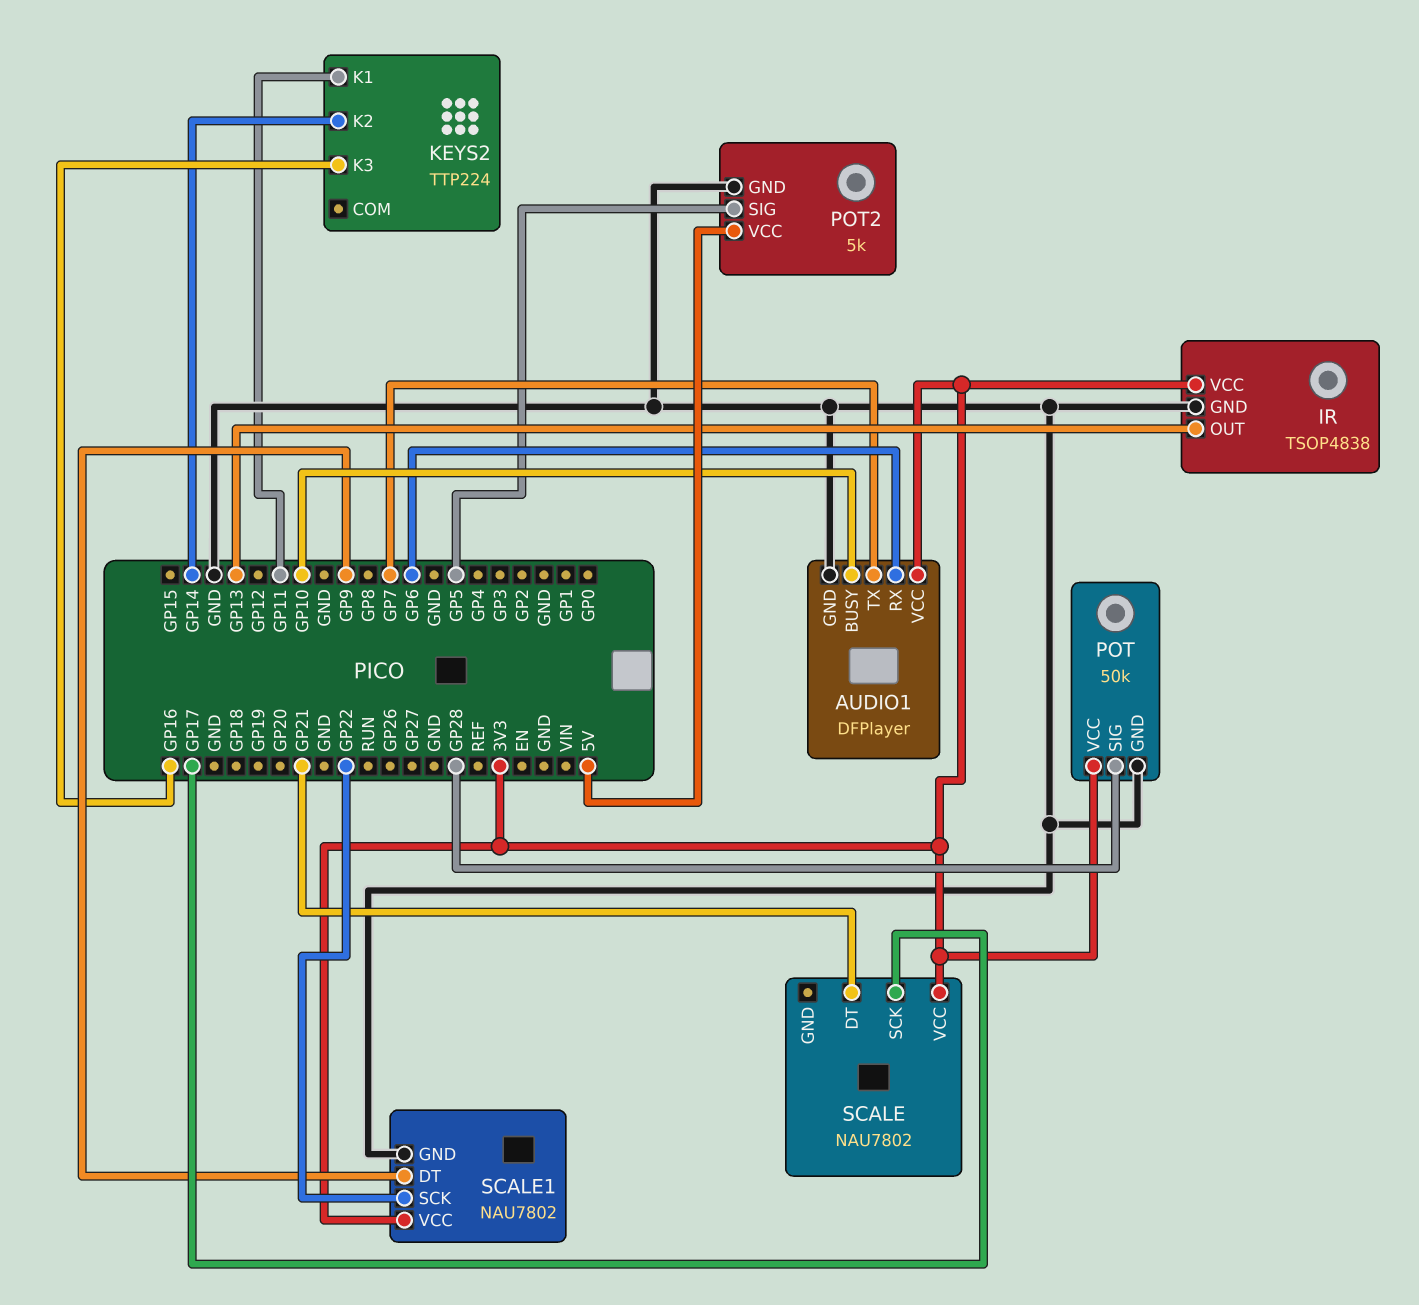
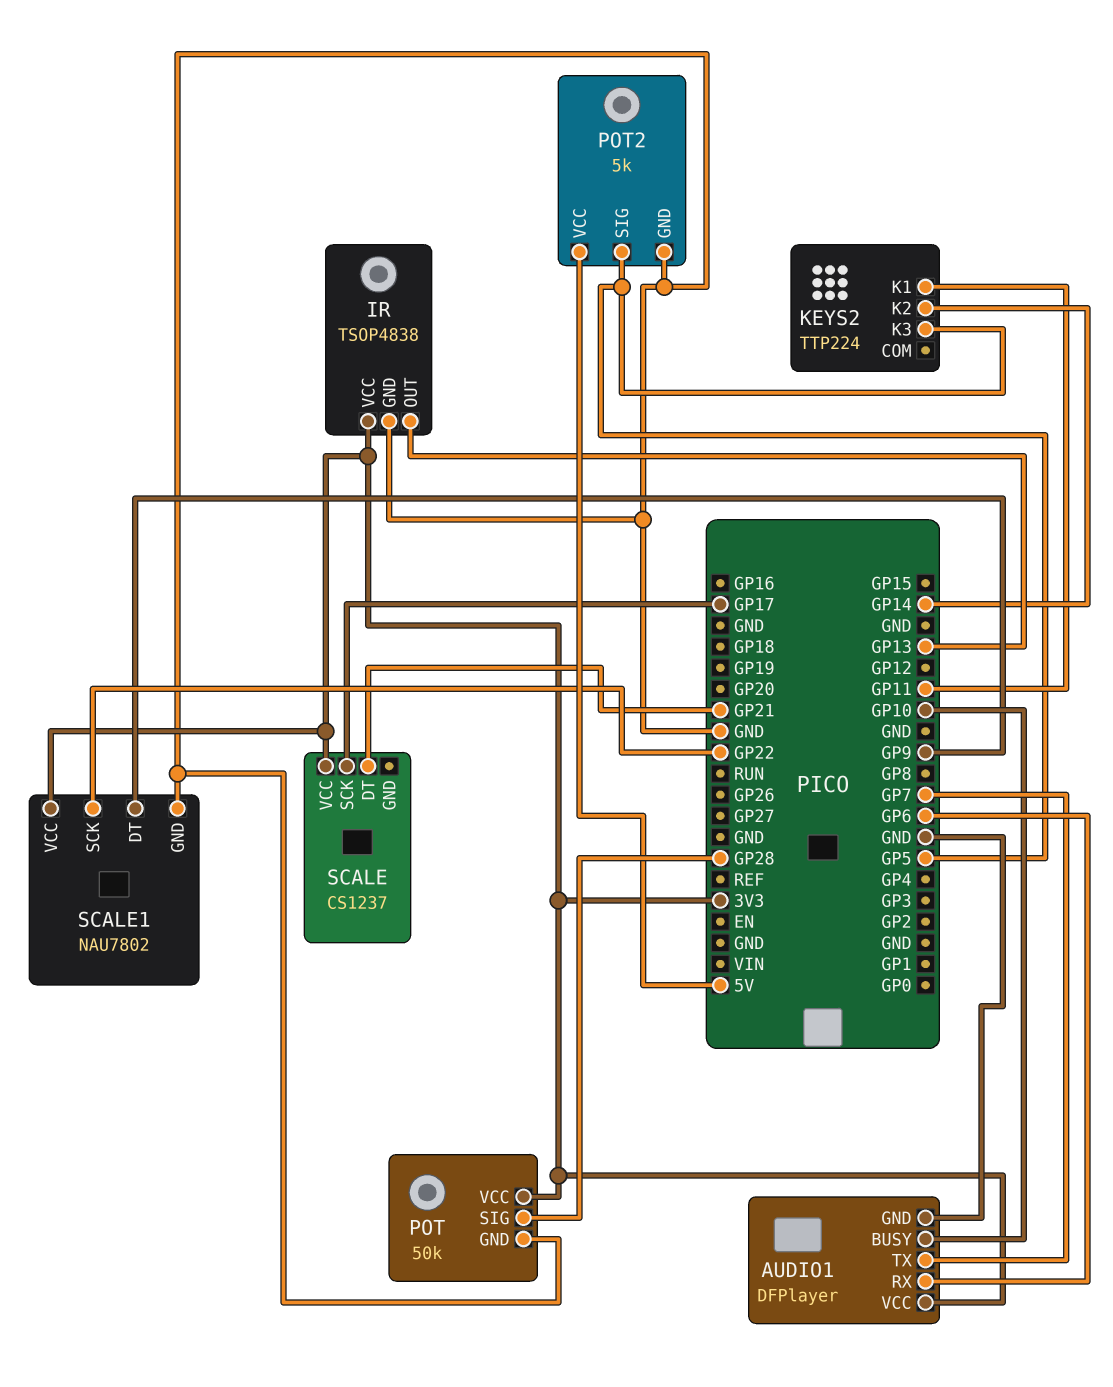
KEYS2 pin K3: GP16 -> GP5
SCALE: NAU7802 -> CS1237

